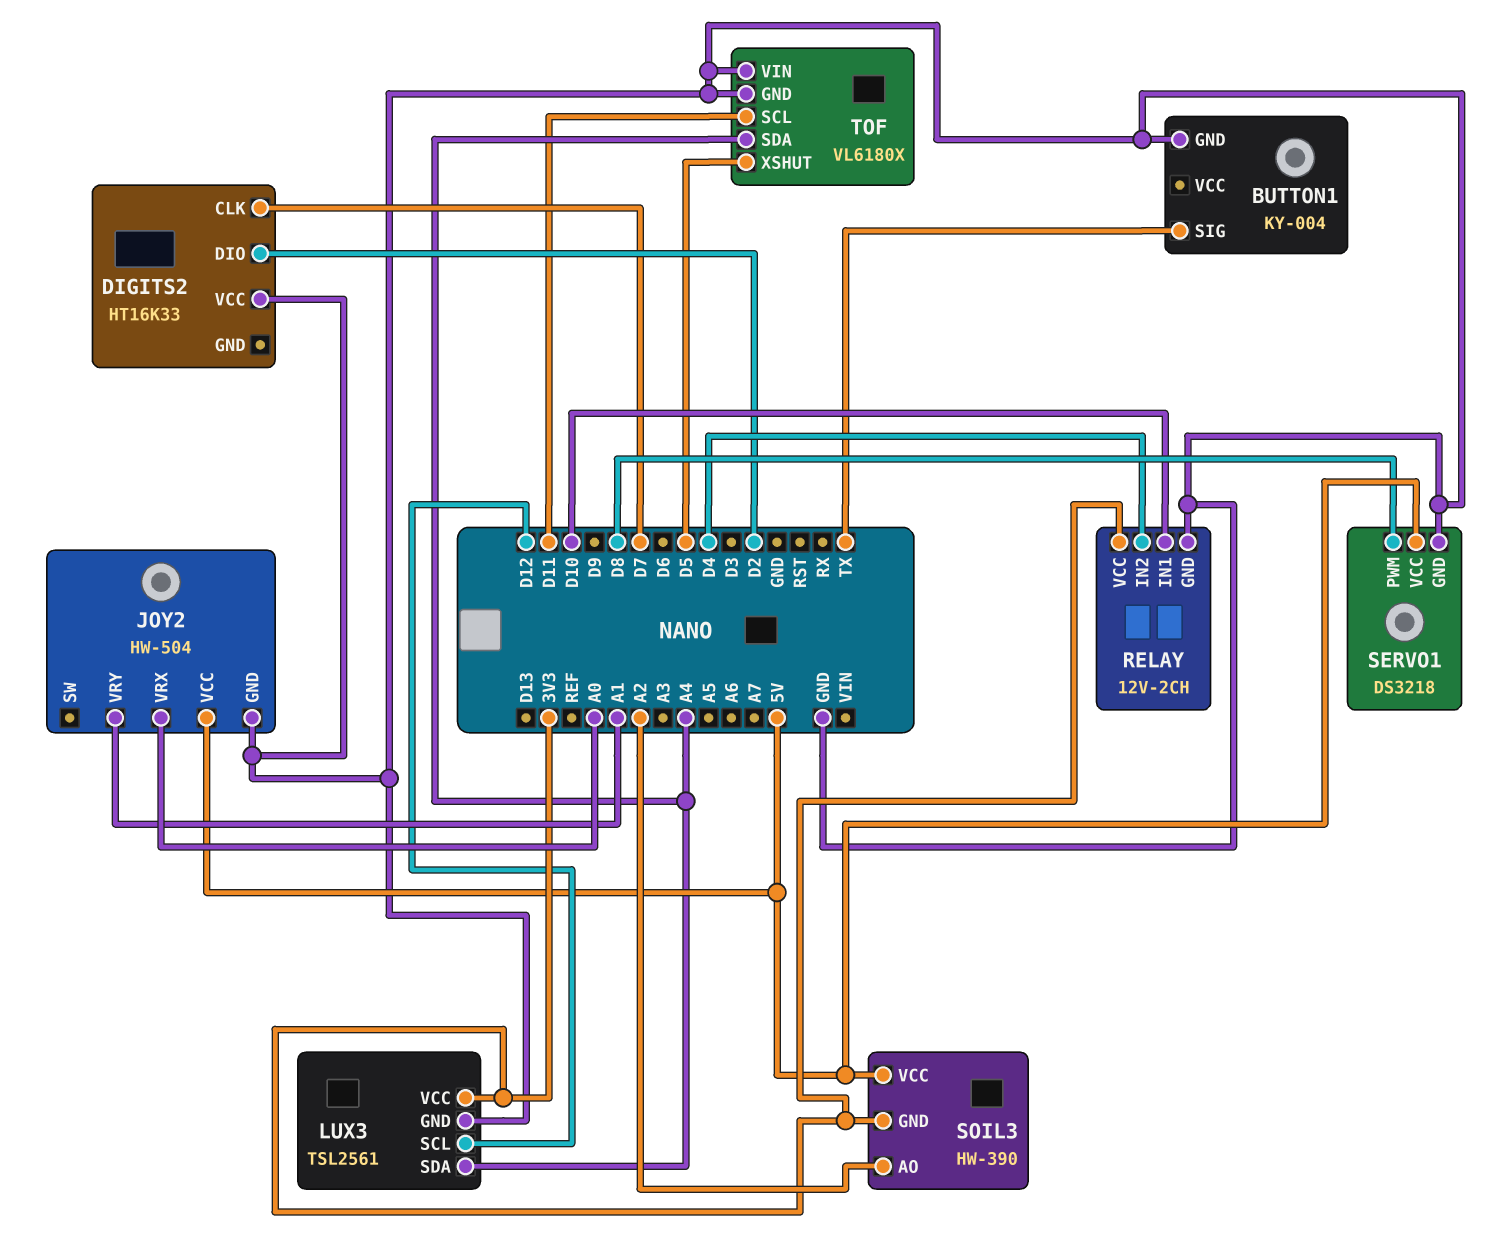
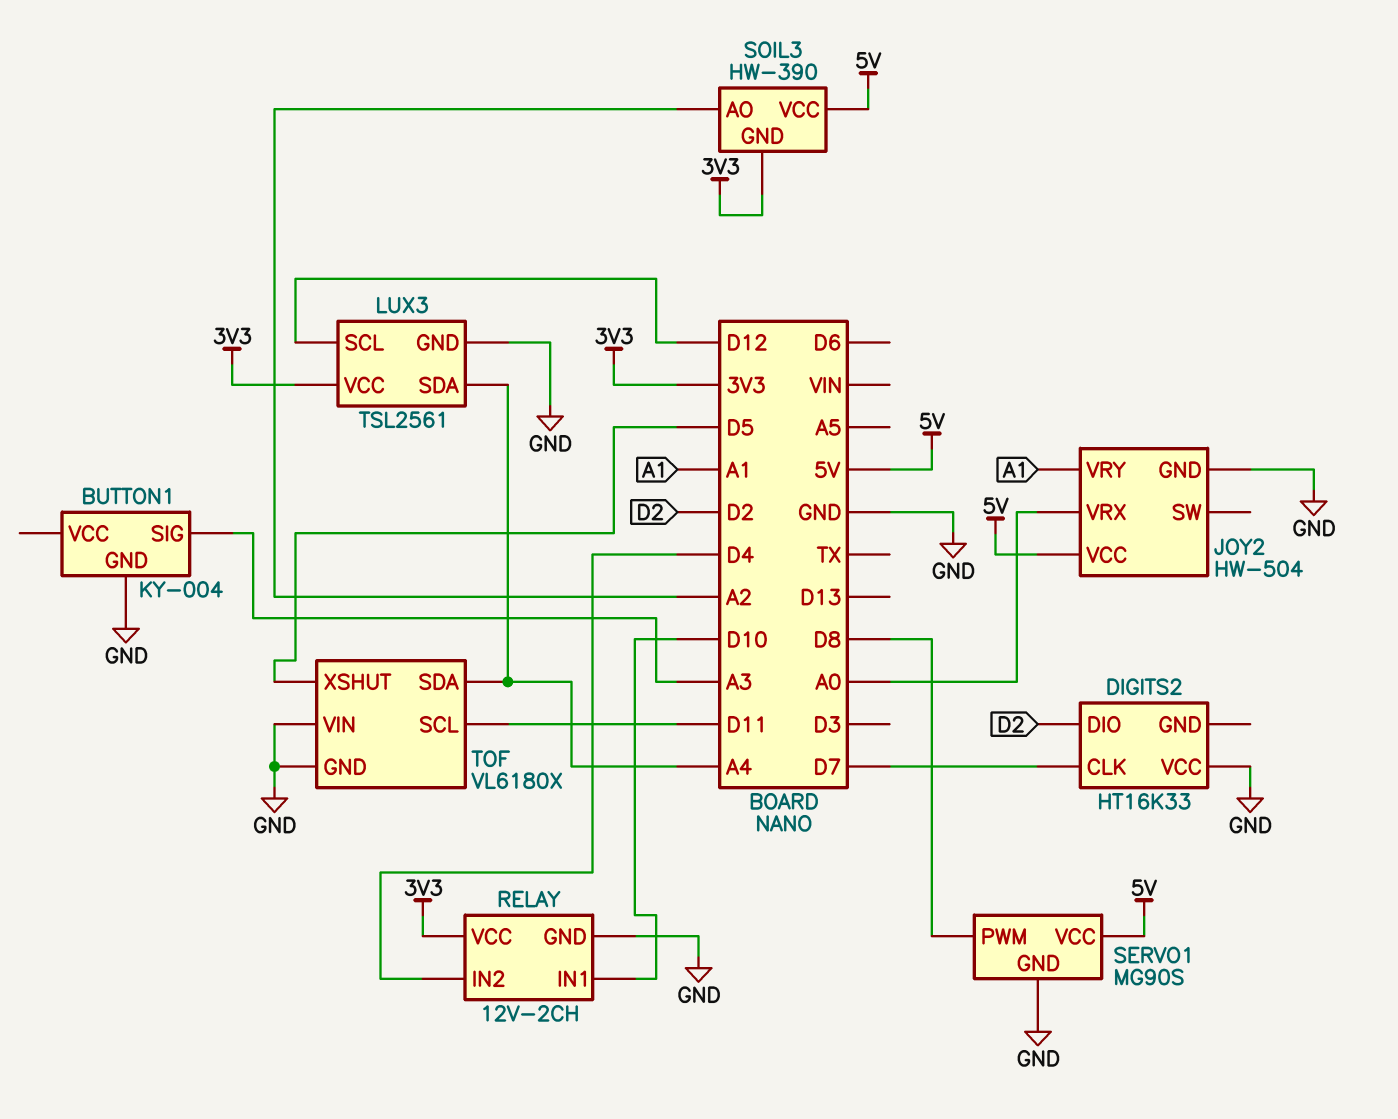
BUTTON1 pin SIG: TX -> A3
SERVO1: DS3218 -> MG90S

